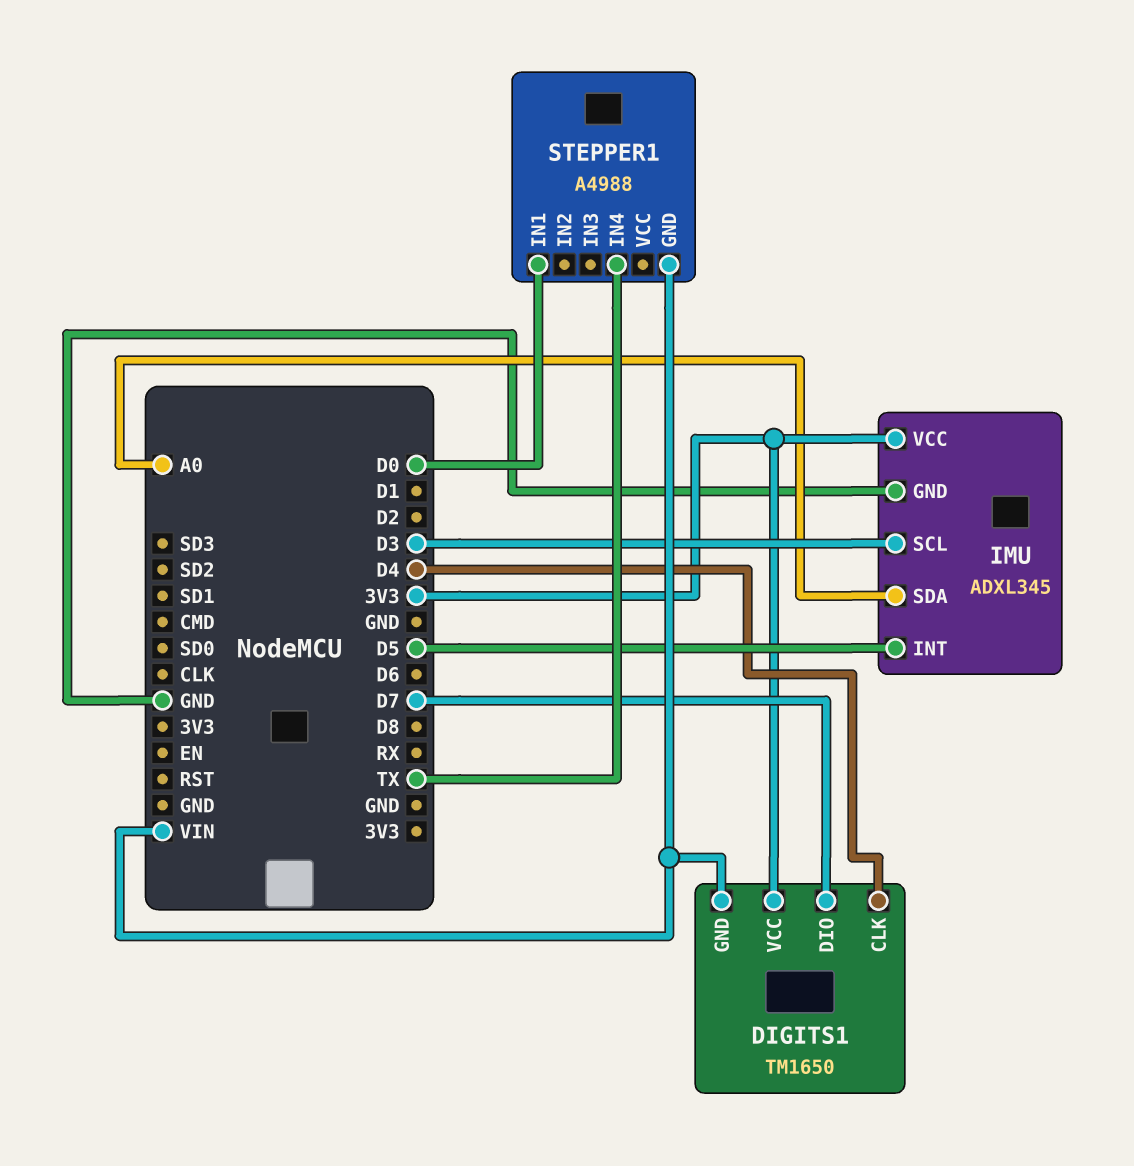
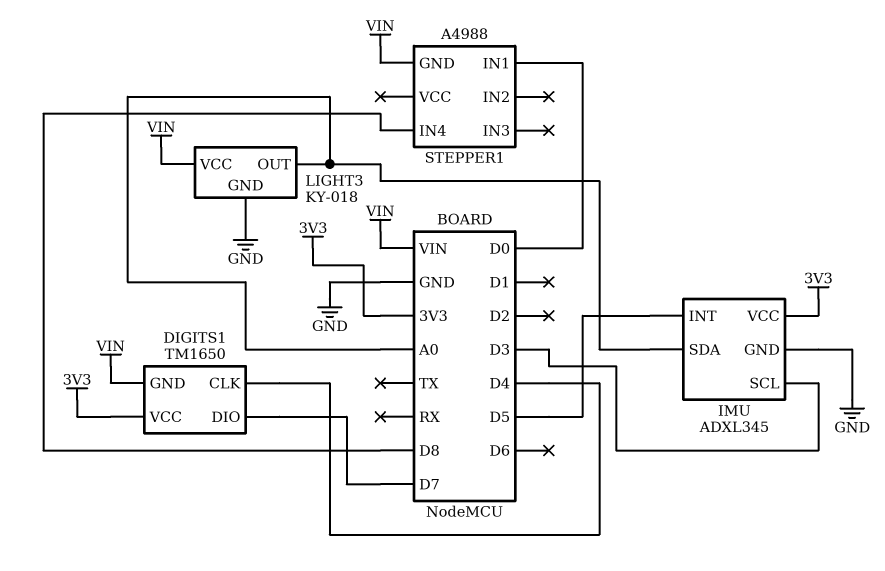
LIGHT3: none -> KY-018
LIGHT3 pin GND: none -> GND
LIGHT3 pin OUT: none -> A0
LIGHT3 pin VCC: none -> VIN
STEPPER1 pin IN4: TX -> D8

